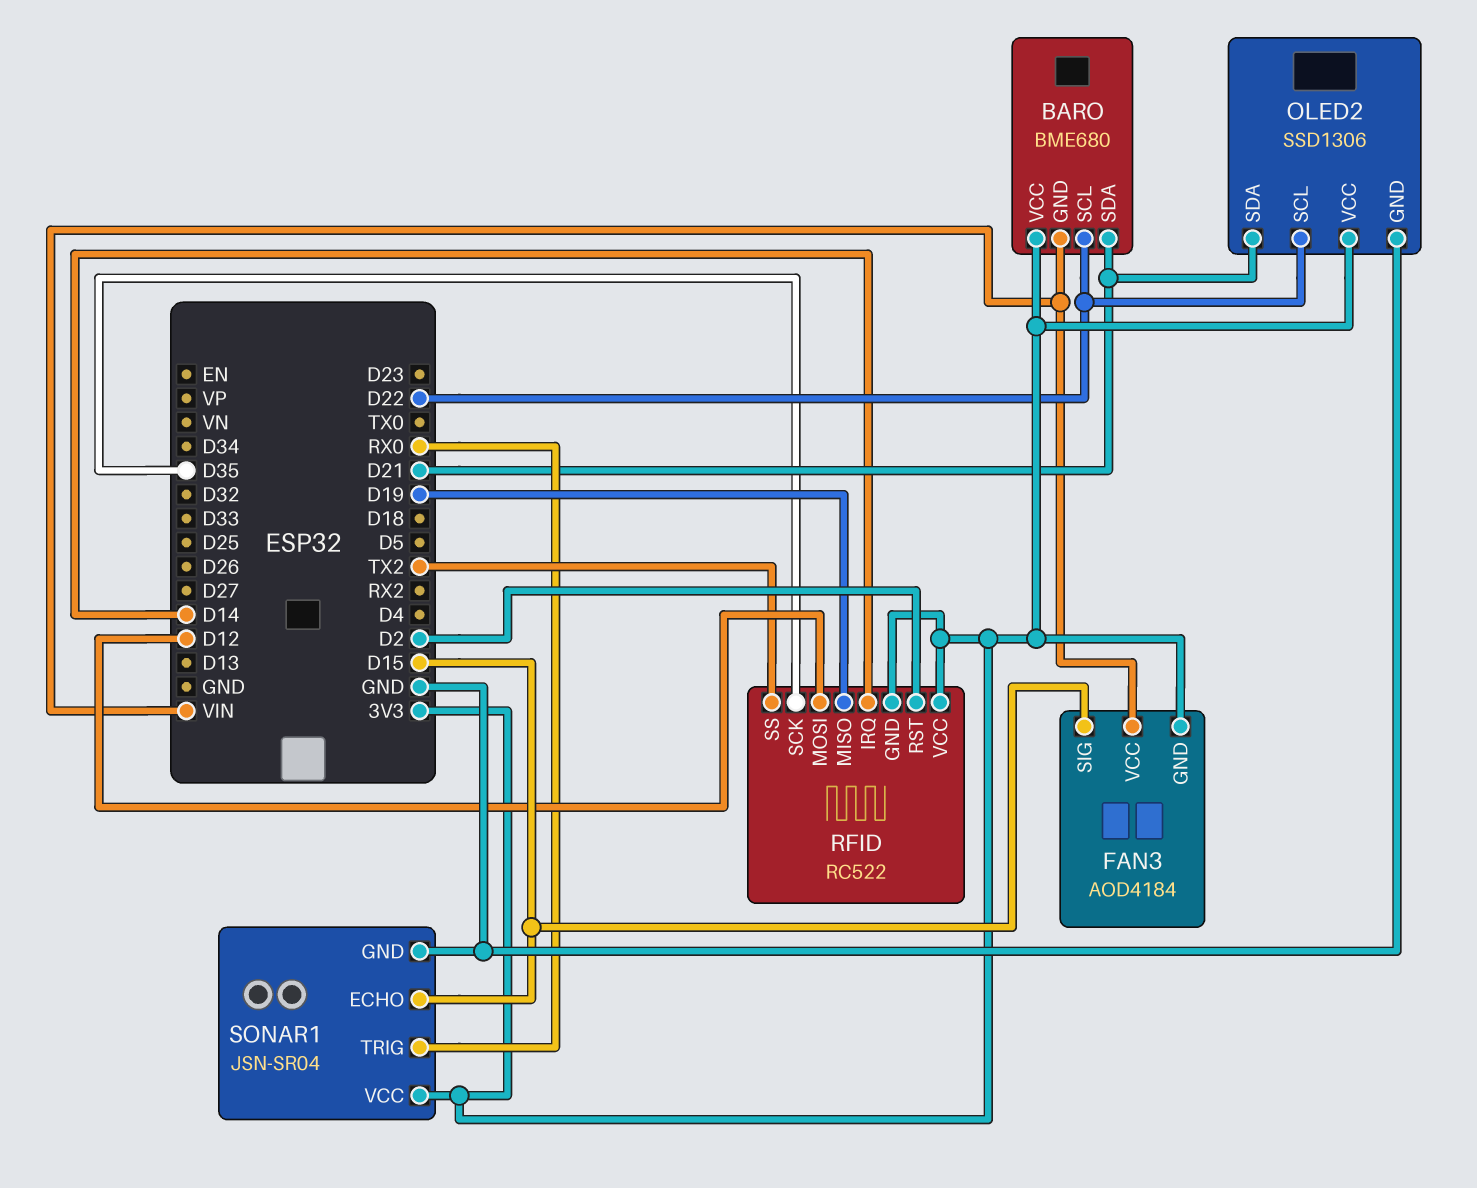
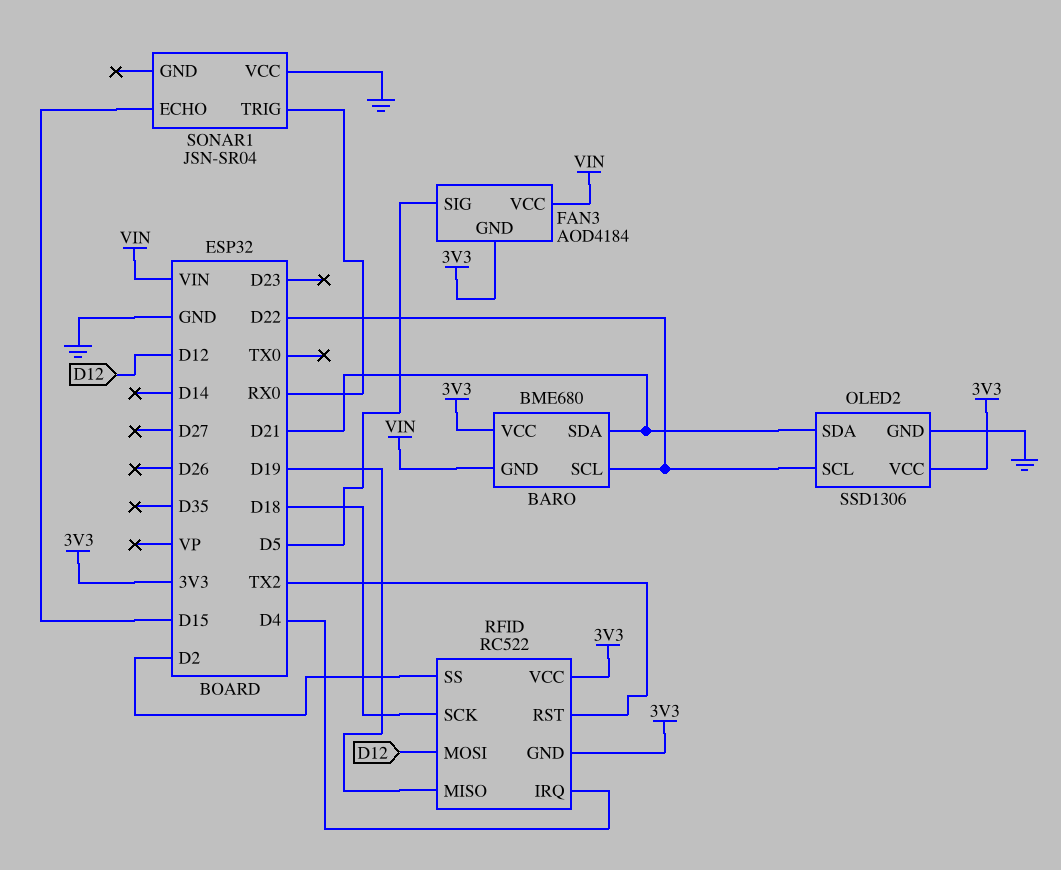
FAN3 pin SIG: D15 -> D5
RFID pin IRQ: D14 -> D4
RFID pin RST: D2 -> TX2
RFID pin SCK: D35 -> D18
RFID pin SS: TX2 -> D2
SONAR1 pin GND: GND -> none
SONAR1 pin VCC: 3V3 -> GND

